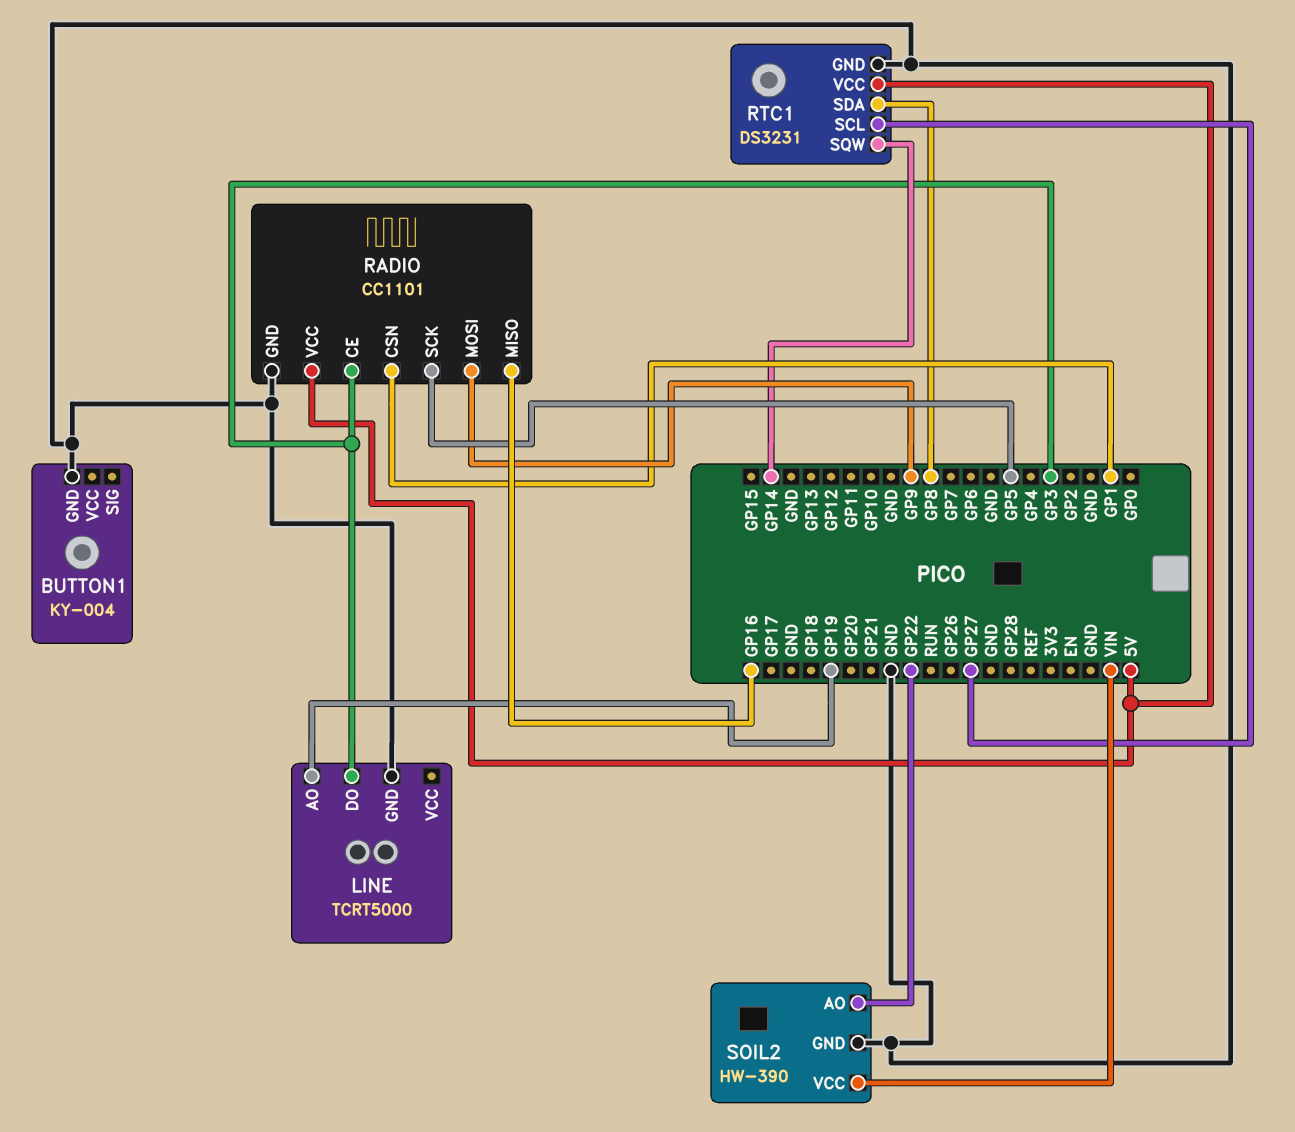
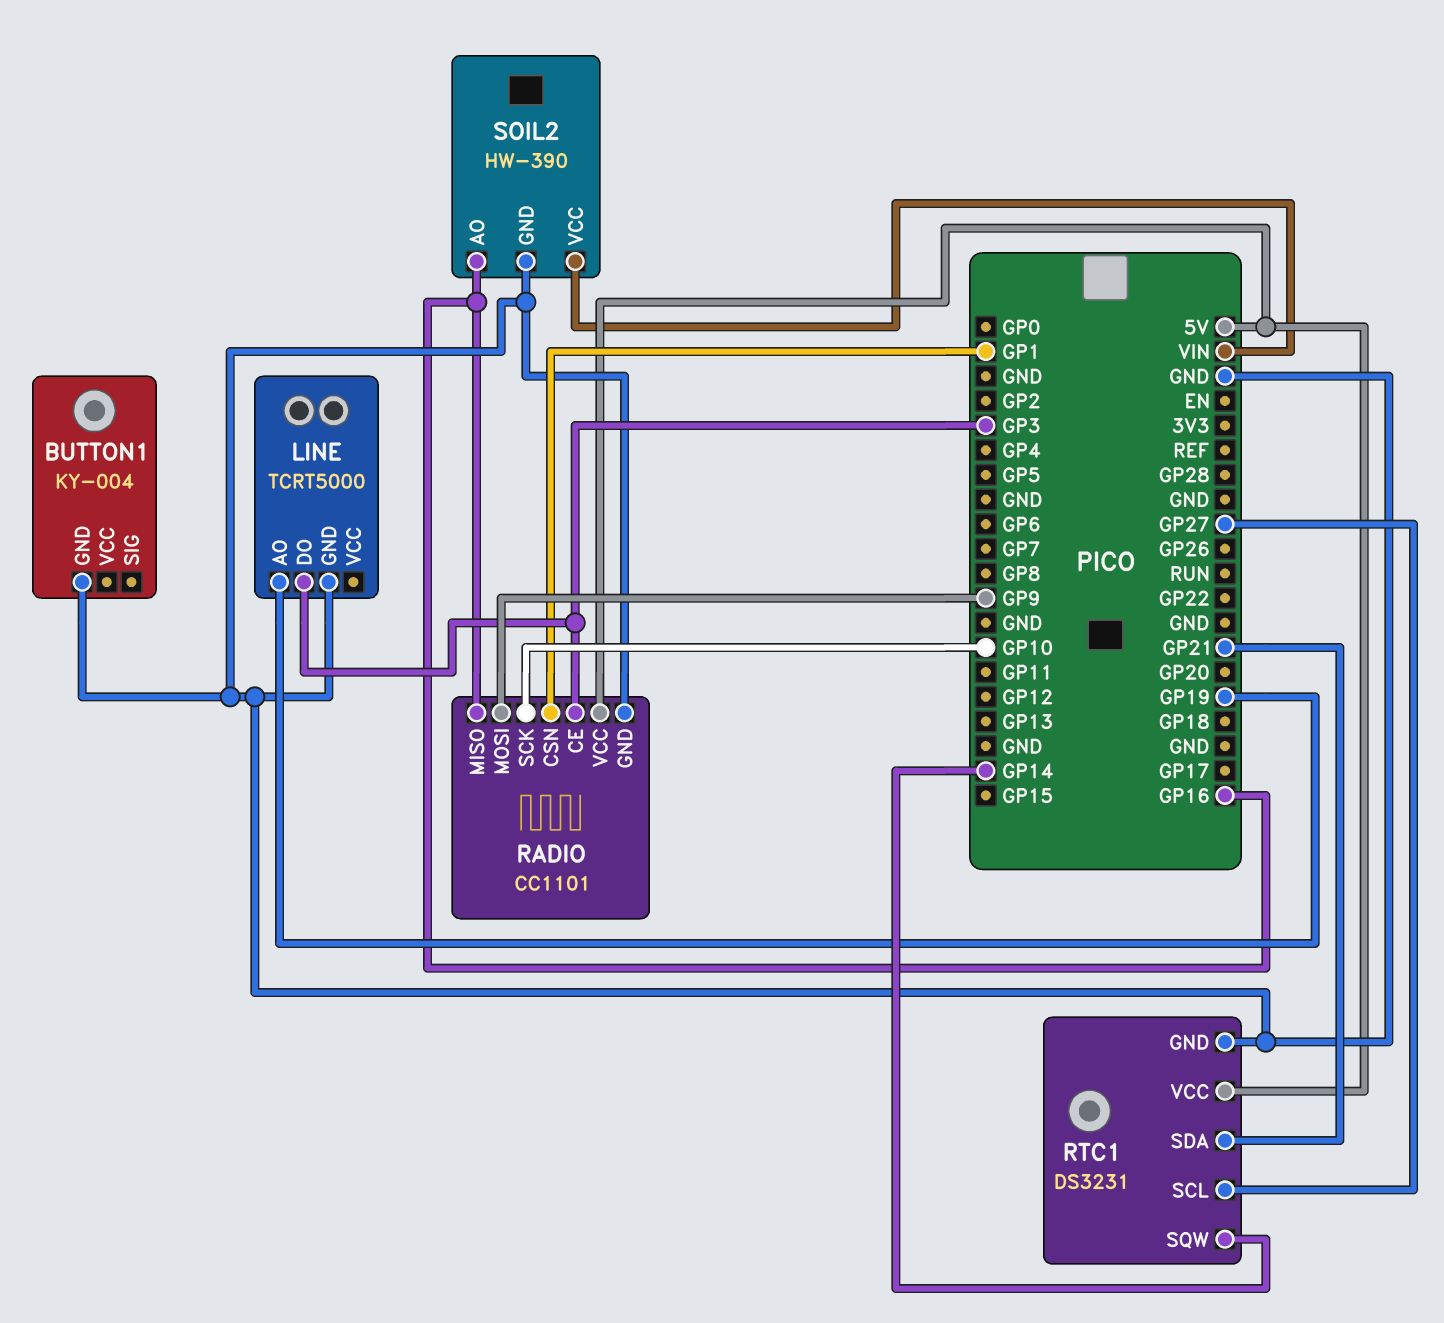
RADIO pin SCK: GP5 -> GP10
RTC1 pin SDA: GP8 -> GP21
SOIL2 pin AO: GP22 -> GP16

